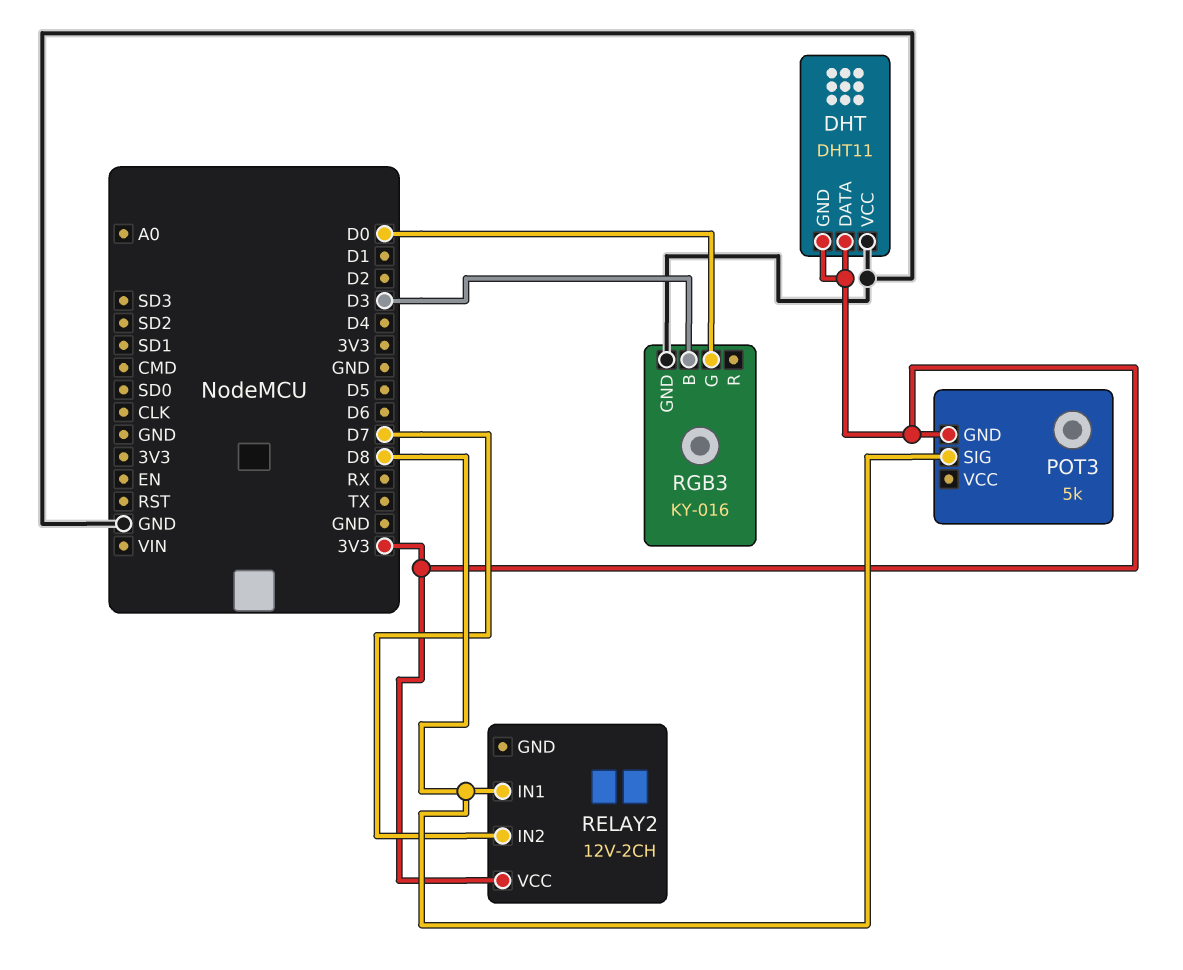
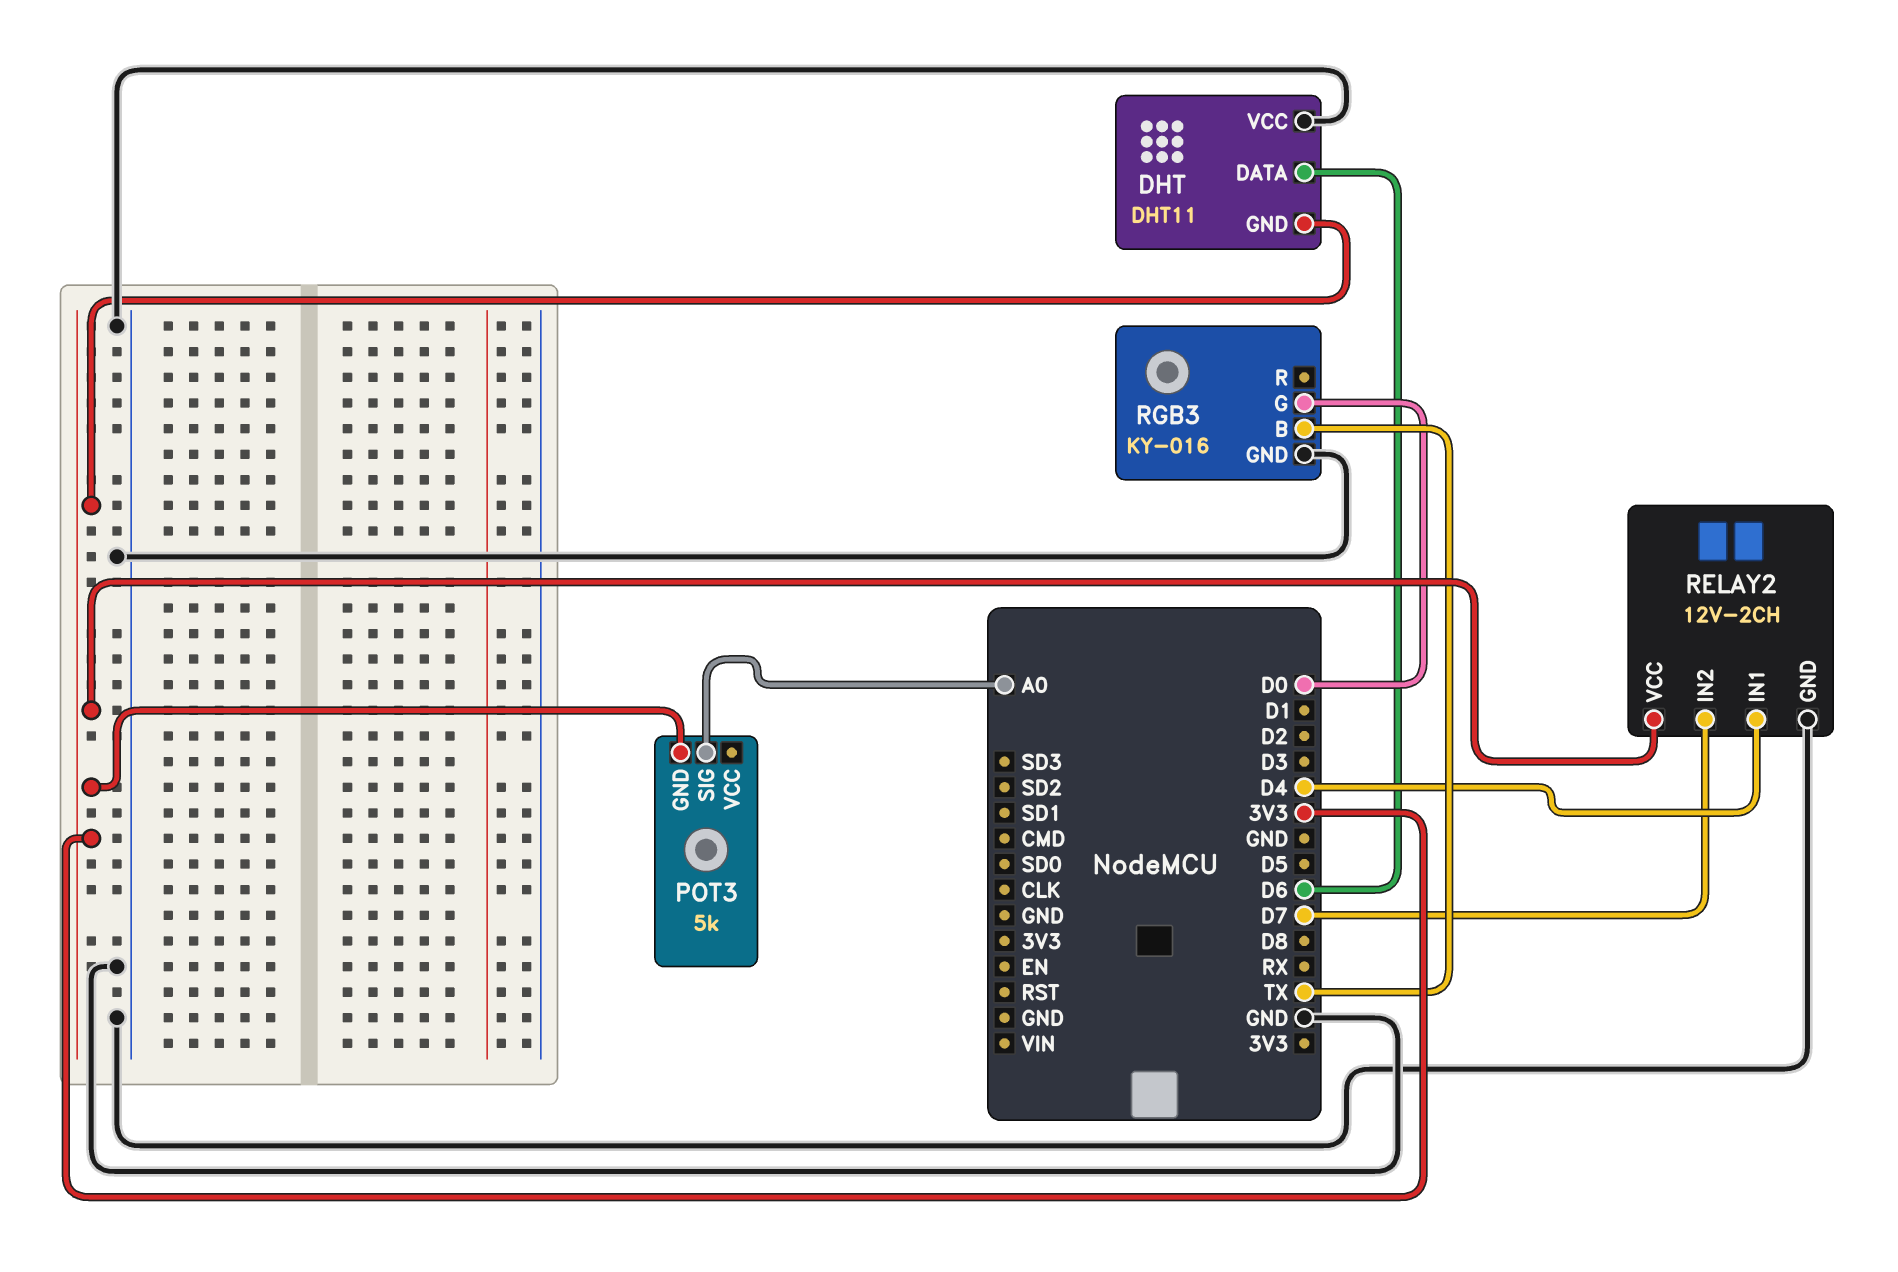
DHT pin DATA: 3V3 -> D6
POT3 pin SIG: D8 -> A0
RELAY2 pin GND: none -> GND
RELAY2 pin IN1: D8 -> D4
RGB3 pin B: D3 -> TX

